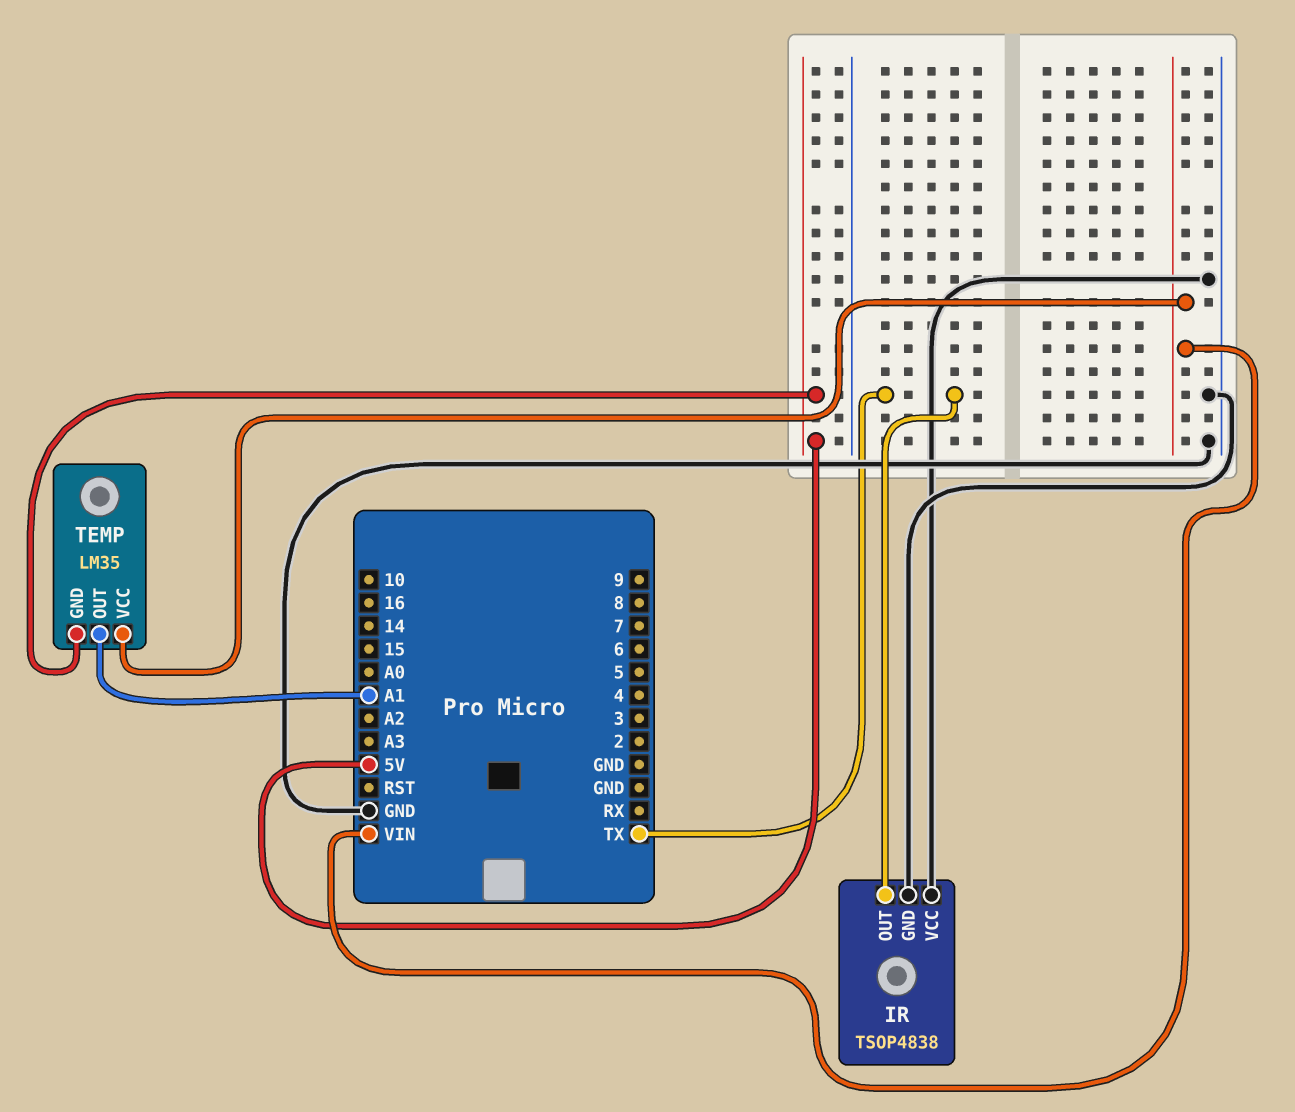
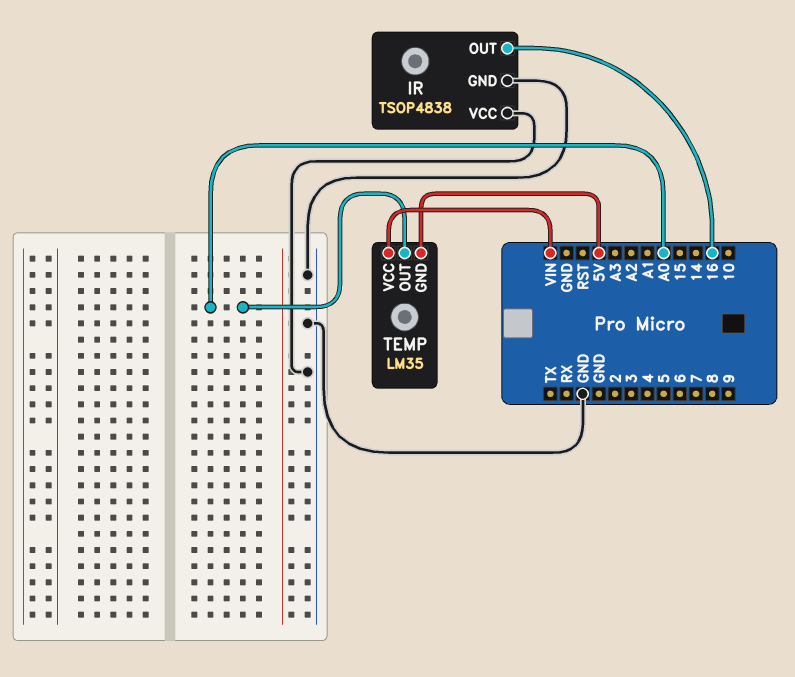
IR pin OUT: TX -> 16
TEMP pin OUT: A1 -> A0

